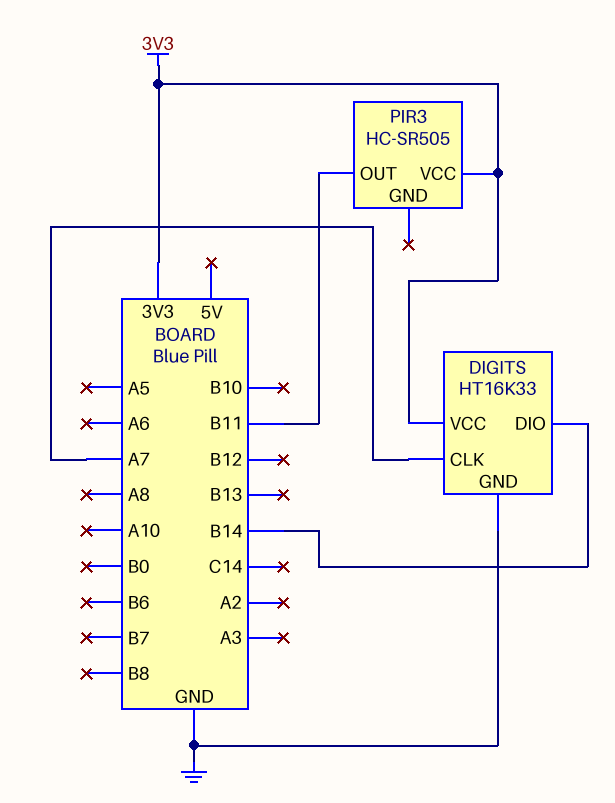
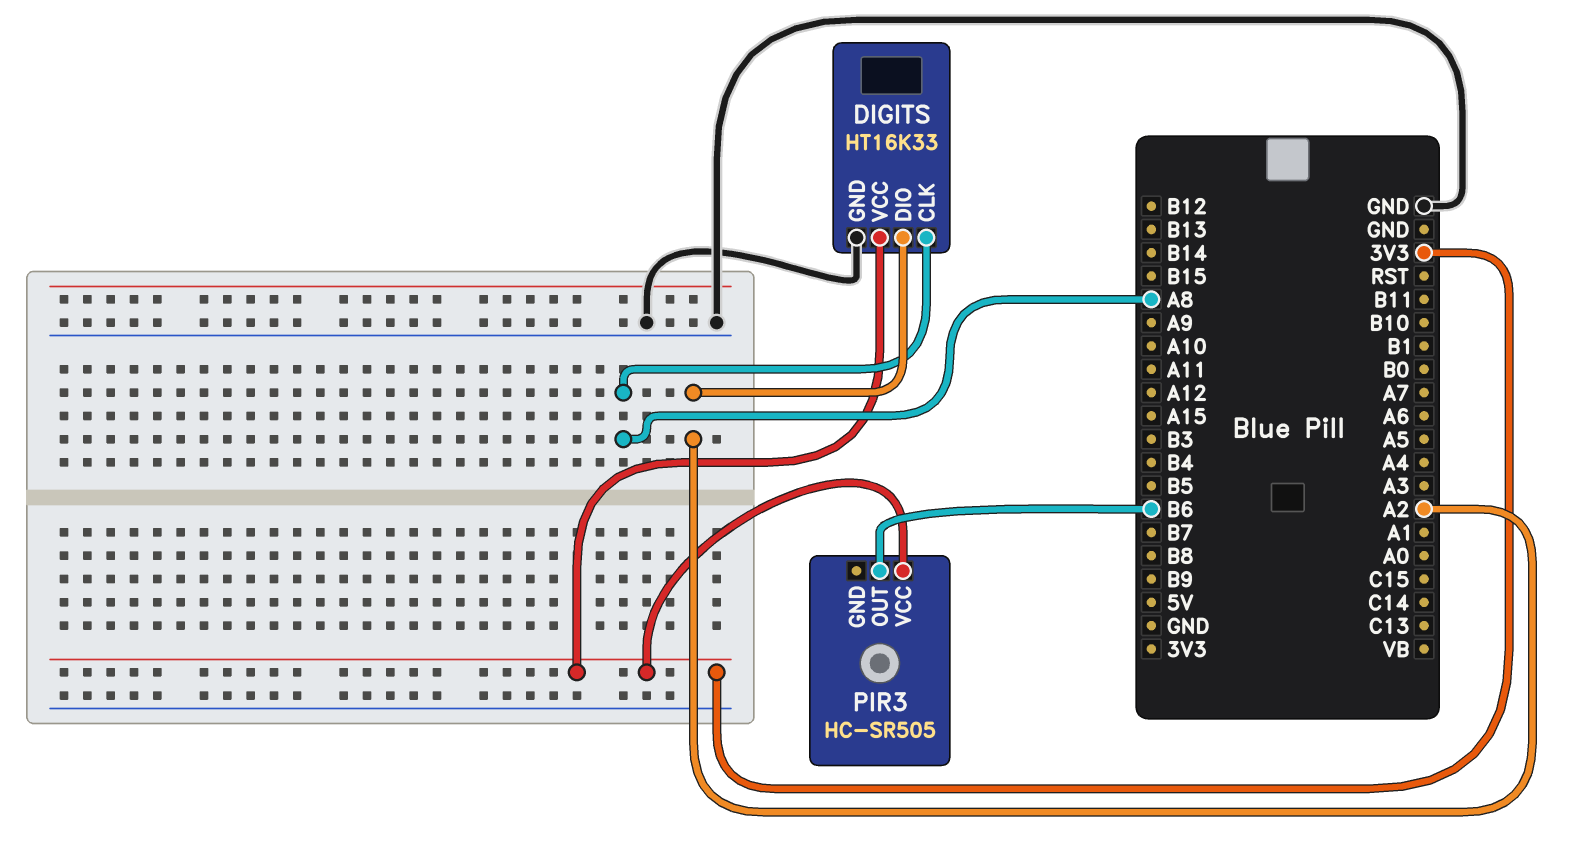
DIGITS pin CLK: A7 -> A8
DIGITS pin DIO: B14 -> A2
PIR3 pin OUT: B11 -> B6

